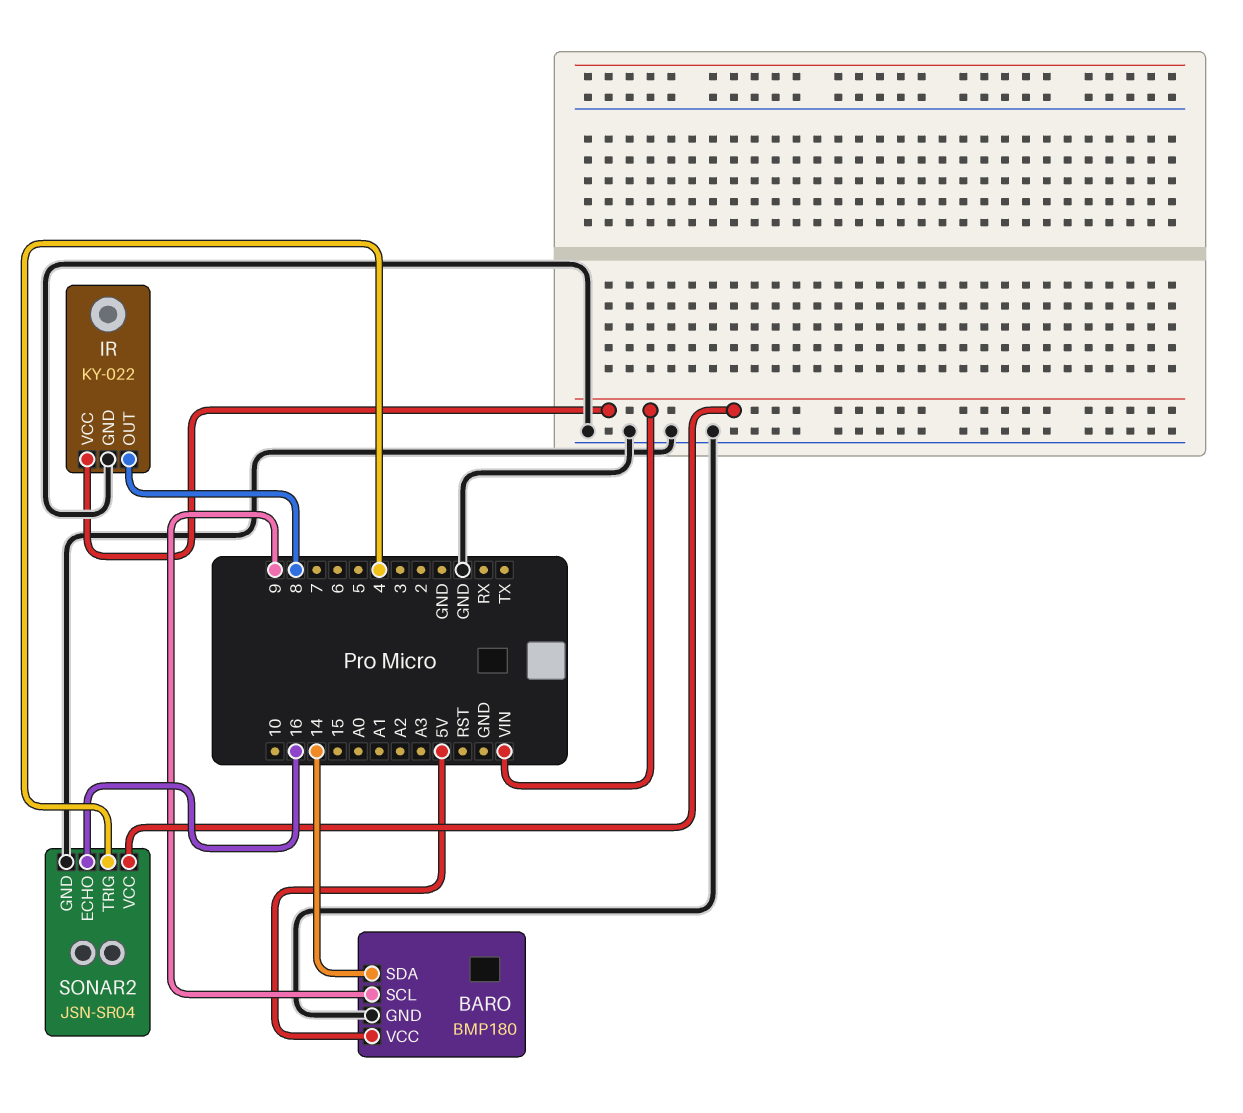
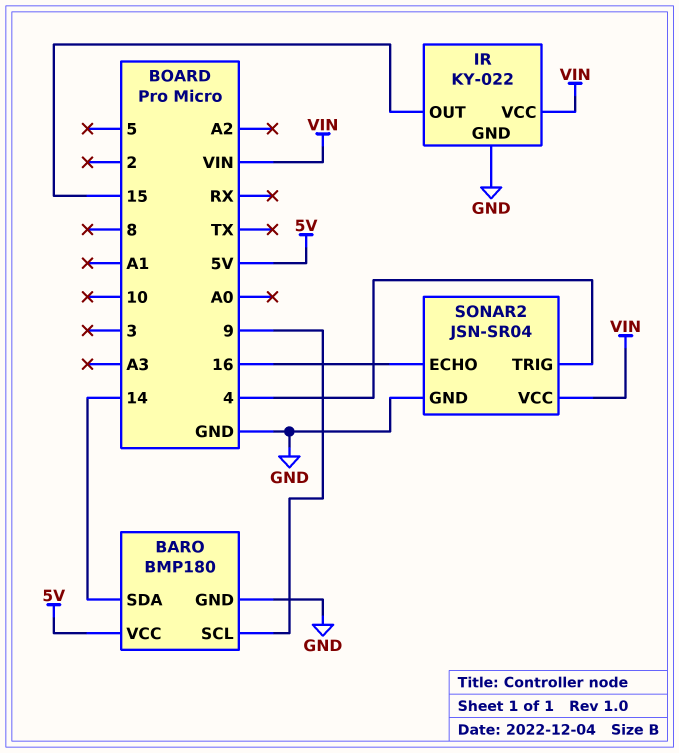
IR pin OUT: 8 -> 15

